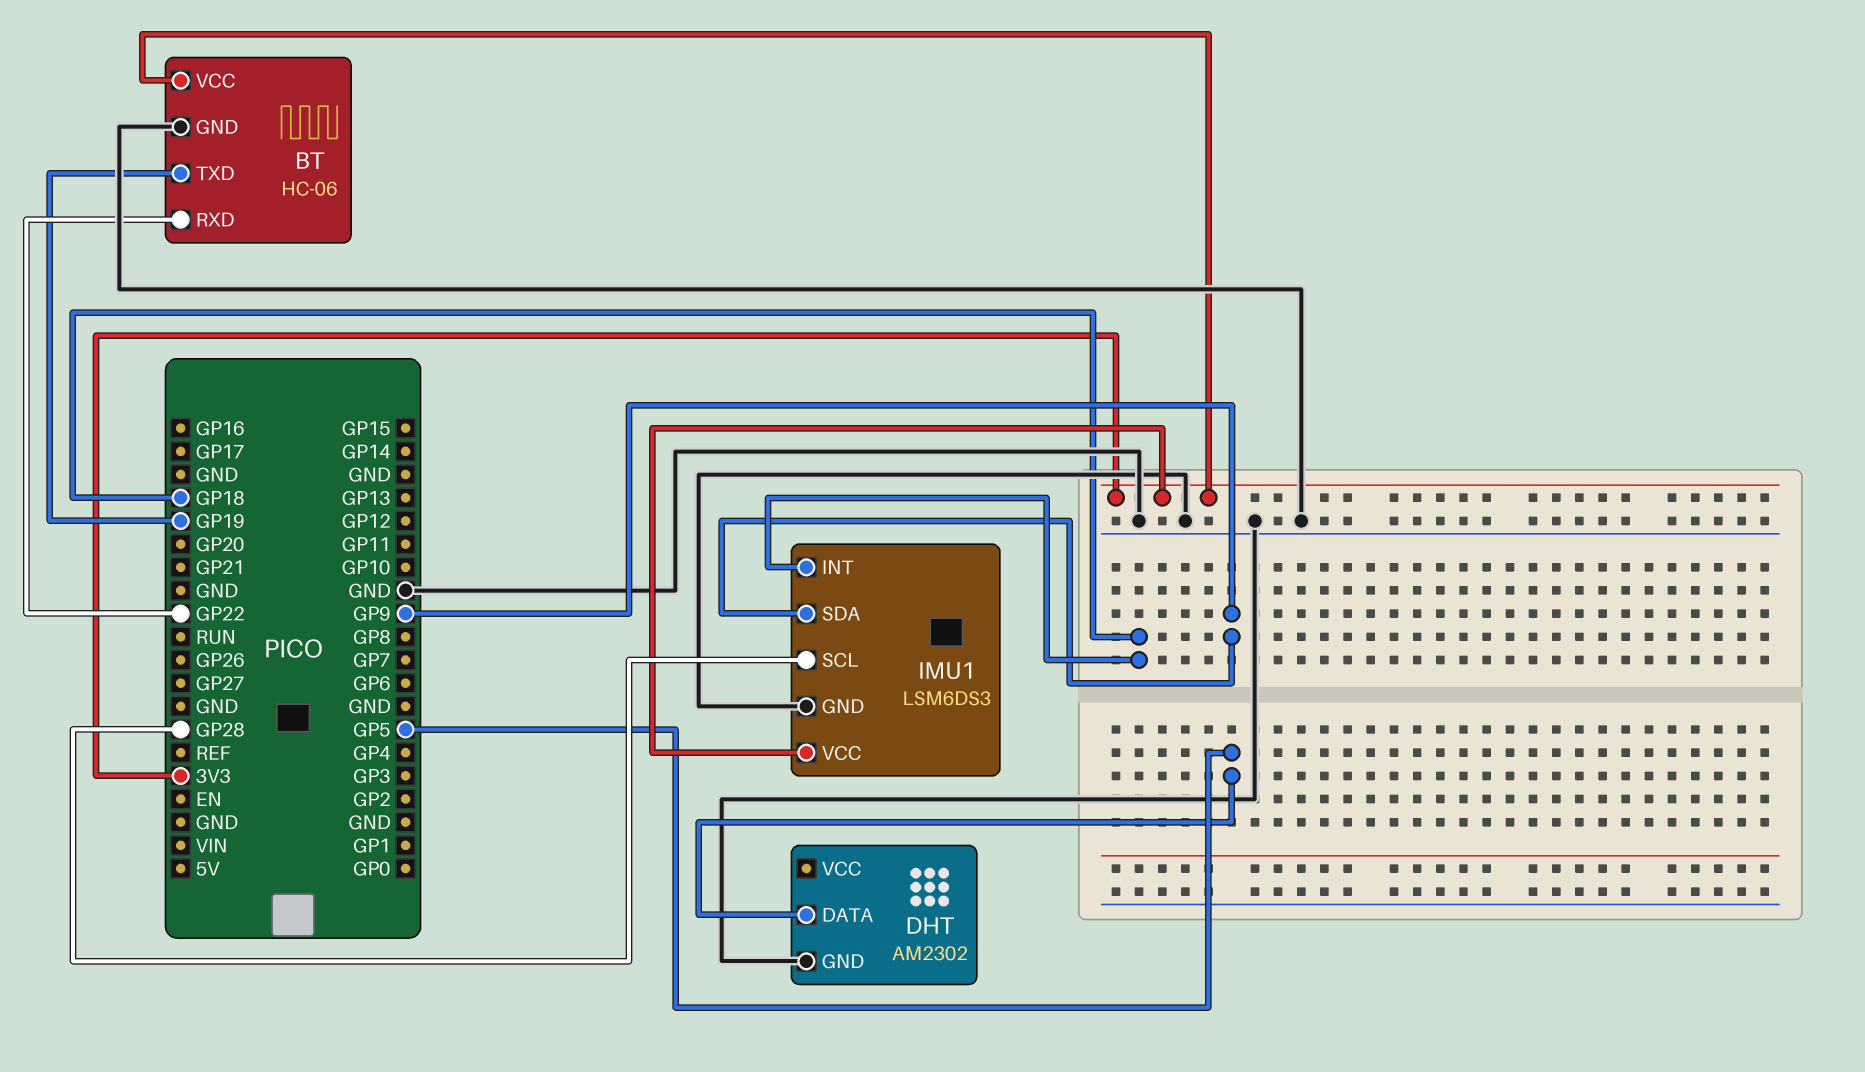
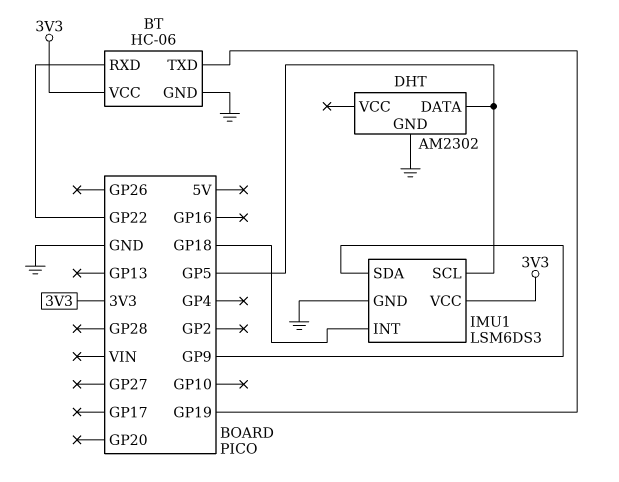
IMU1 pin SCL: GP28 -> GP5

